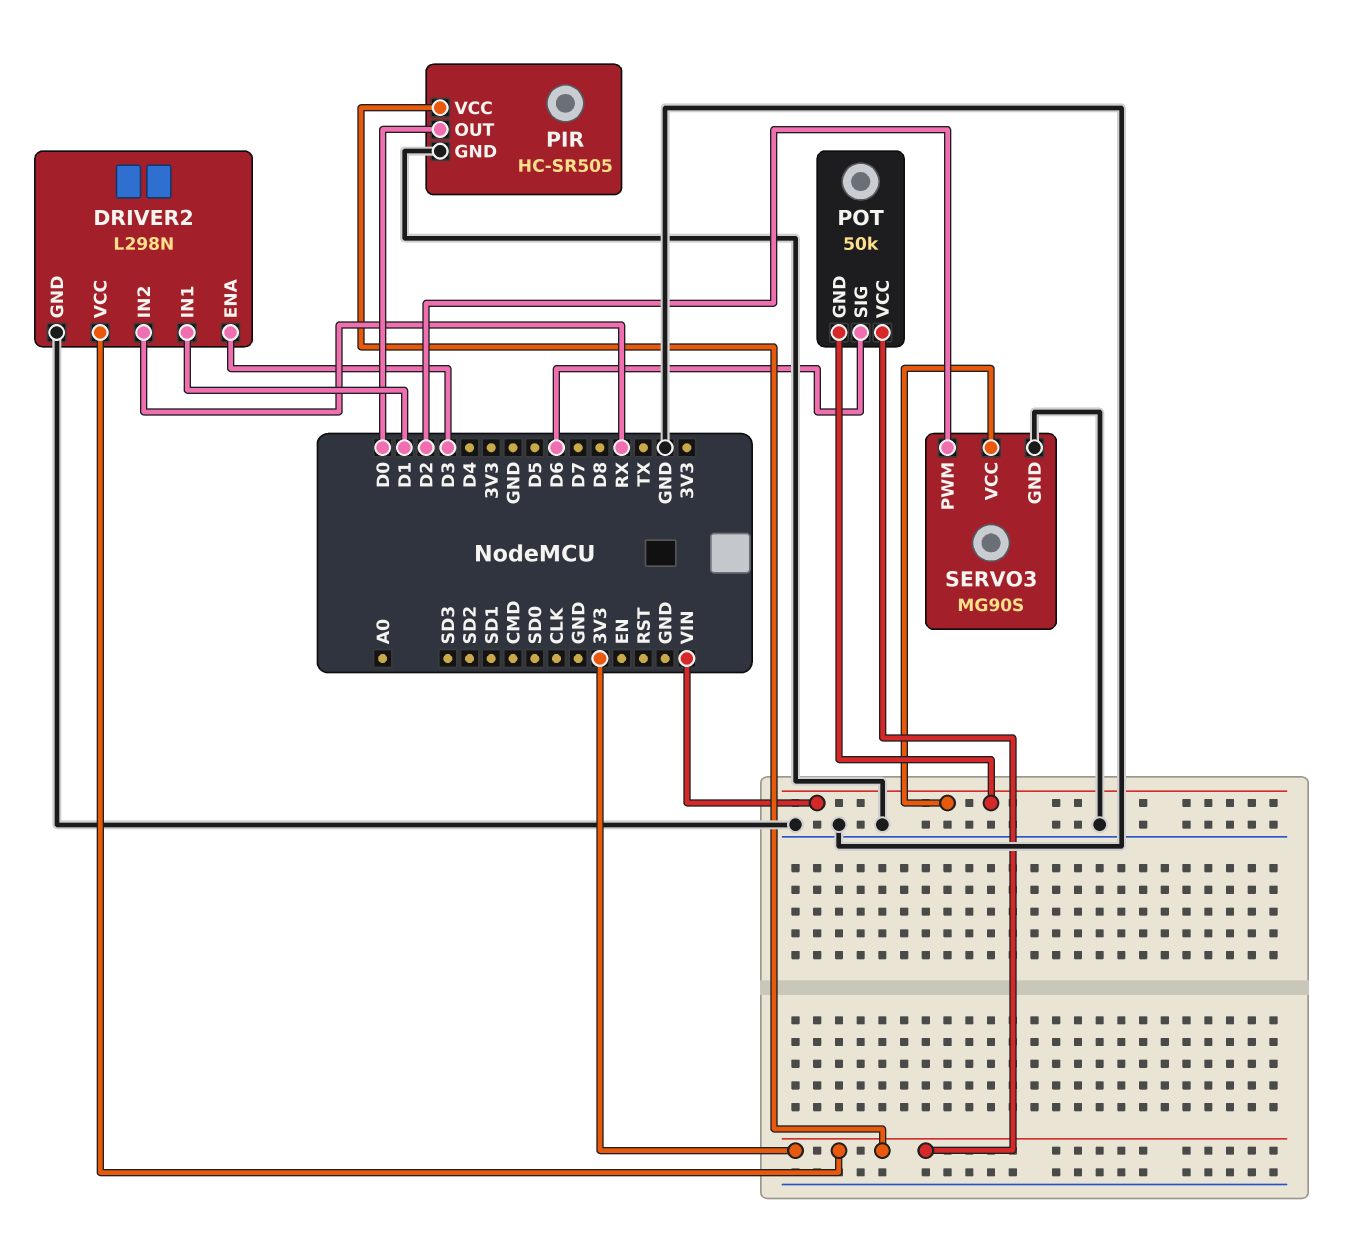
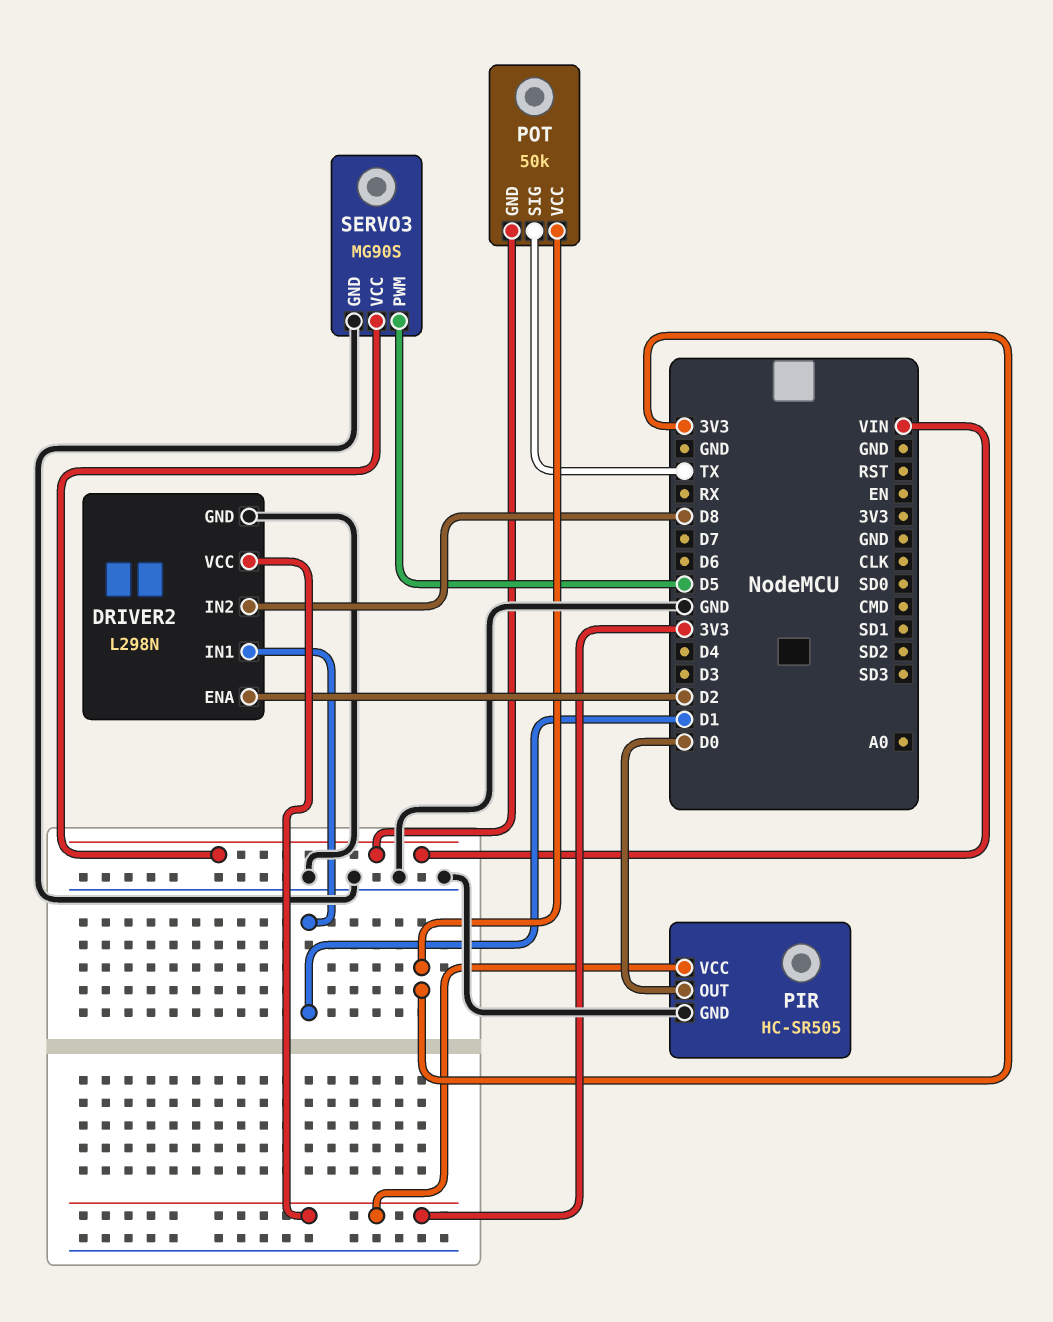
DRIVER2 pin ENA: D3 -> D2
DRIVER2 pin IN2: RX -> D8
POT pin SIG: D6 -> TX
SERVO3 pin PWM: D2 -> D5

